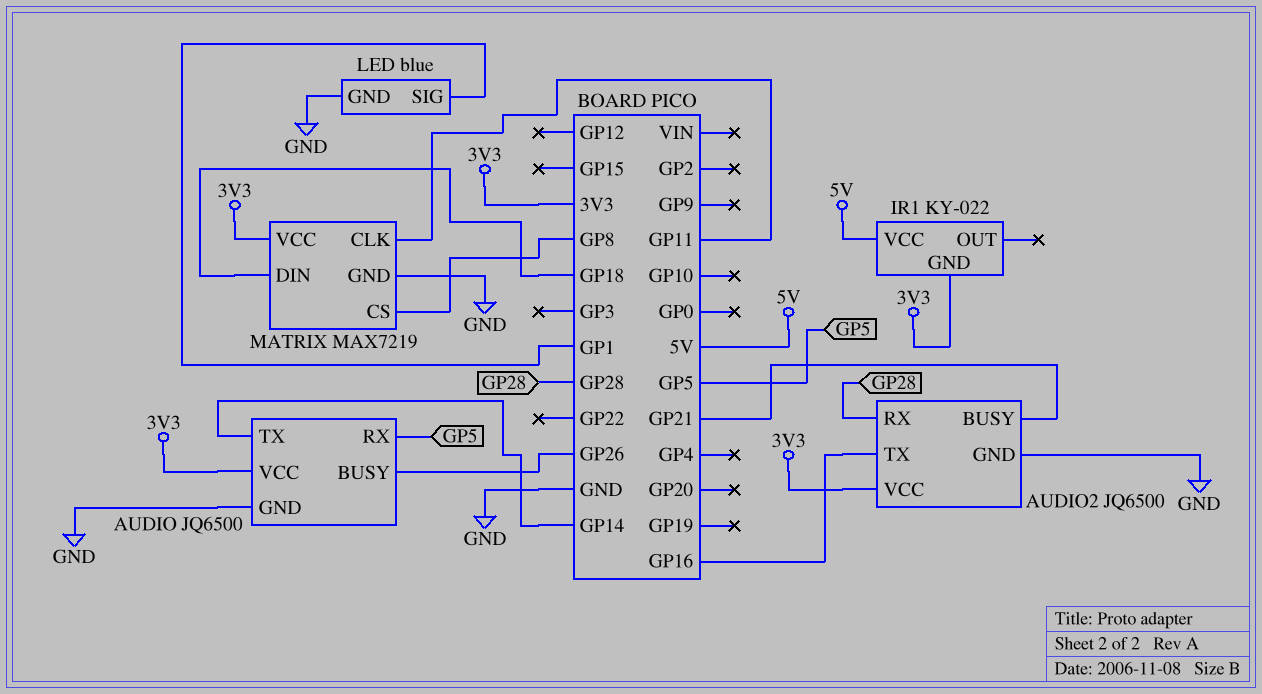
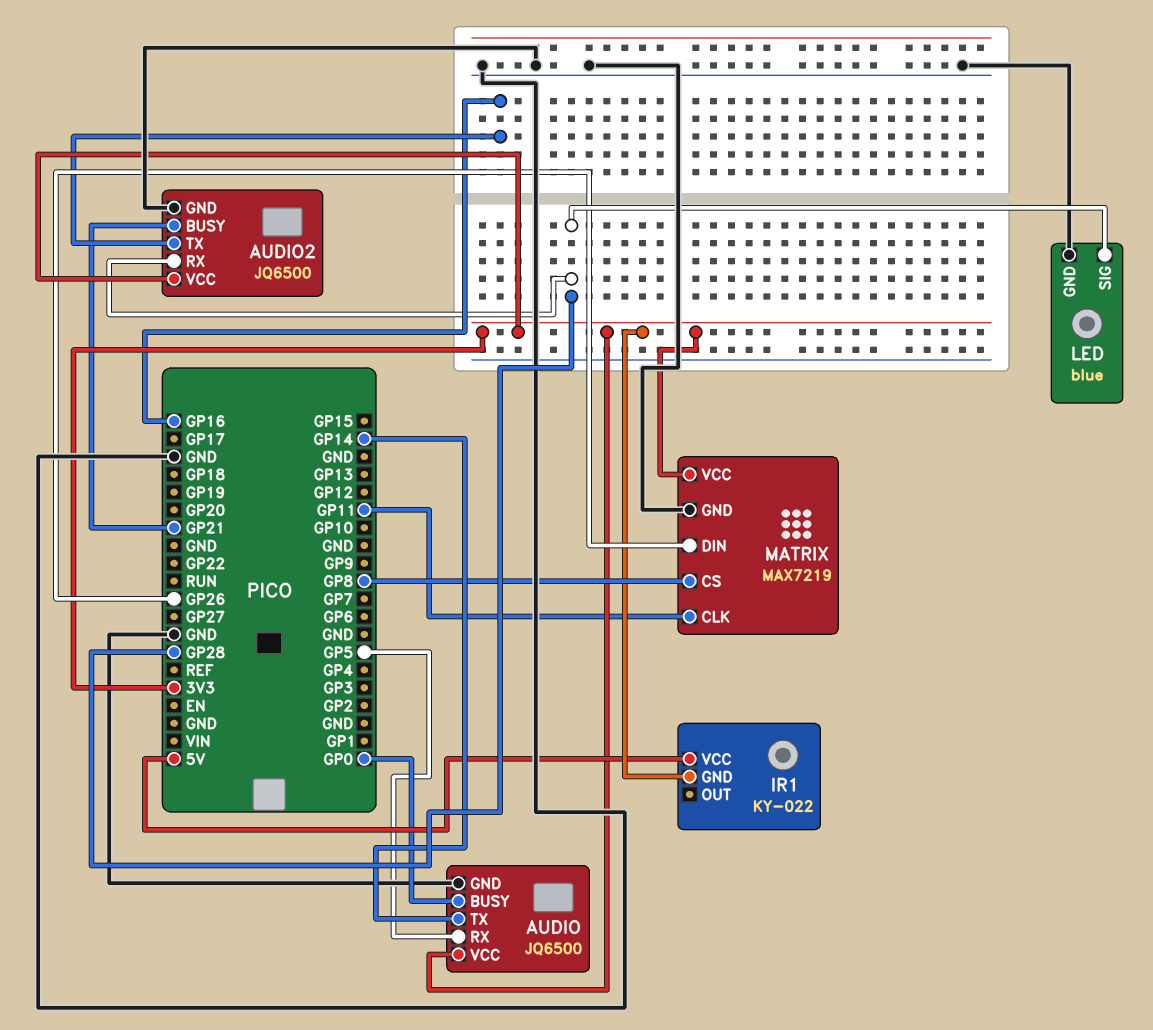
AUDIO pin BUSY: GP26 -> GP0
LED pin SIG: GP1 -> GP28
MATRIX pin DIN: GP18 -> GP26

